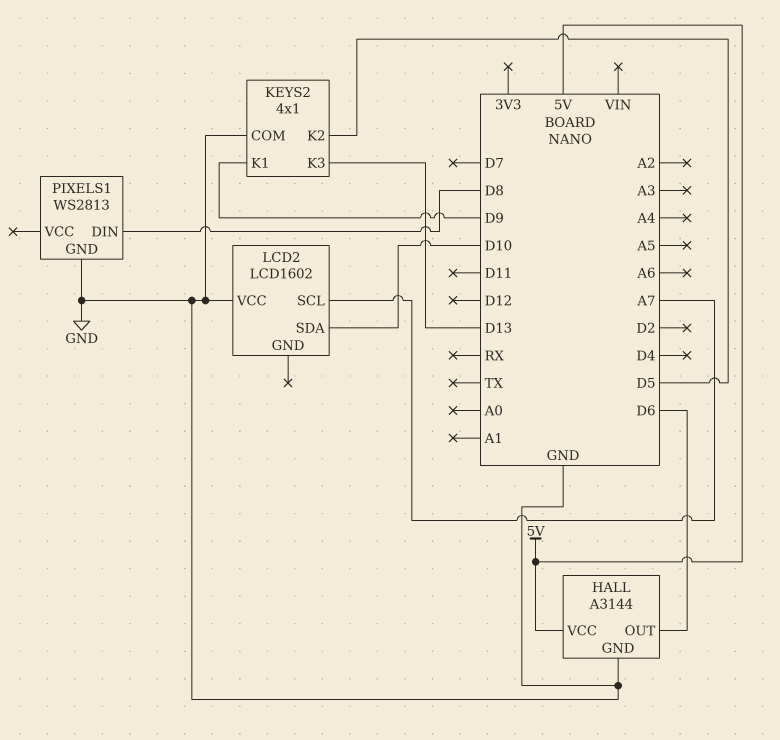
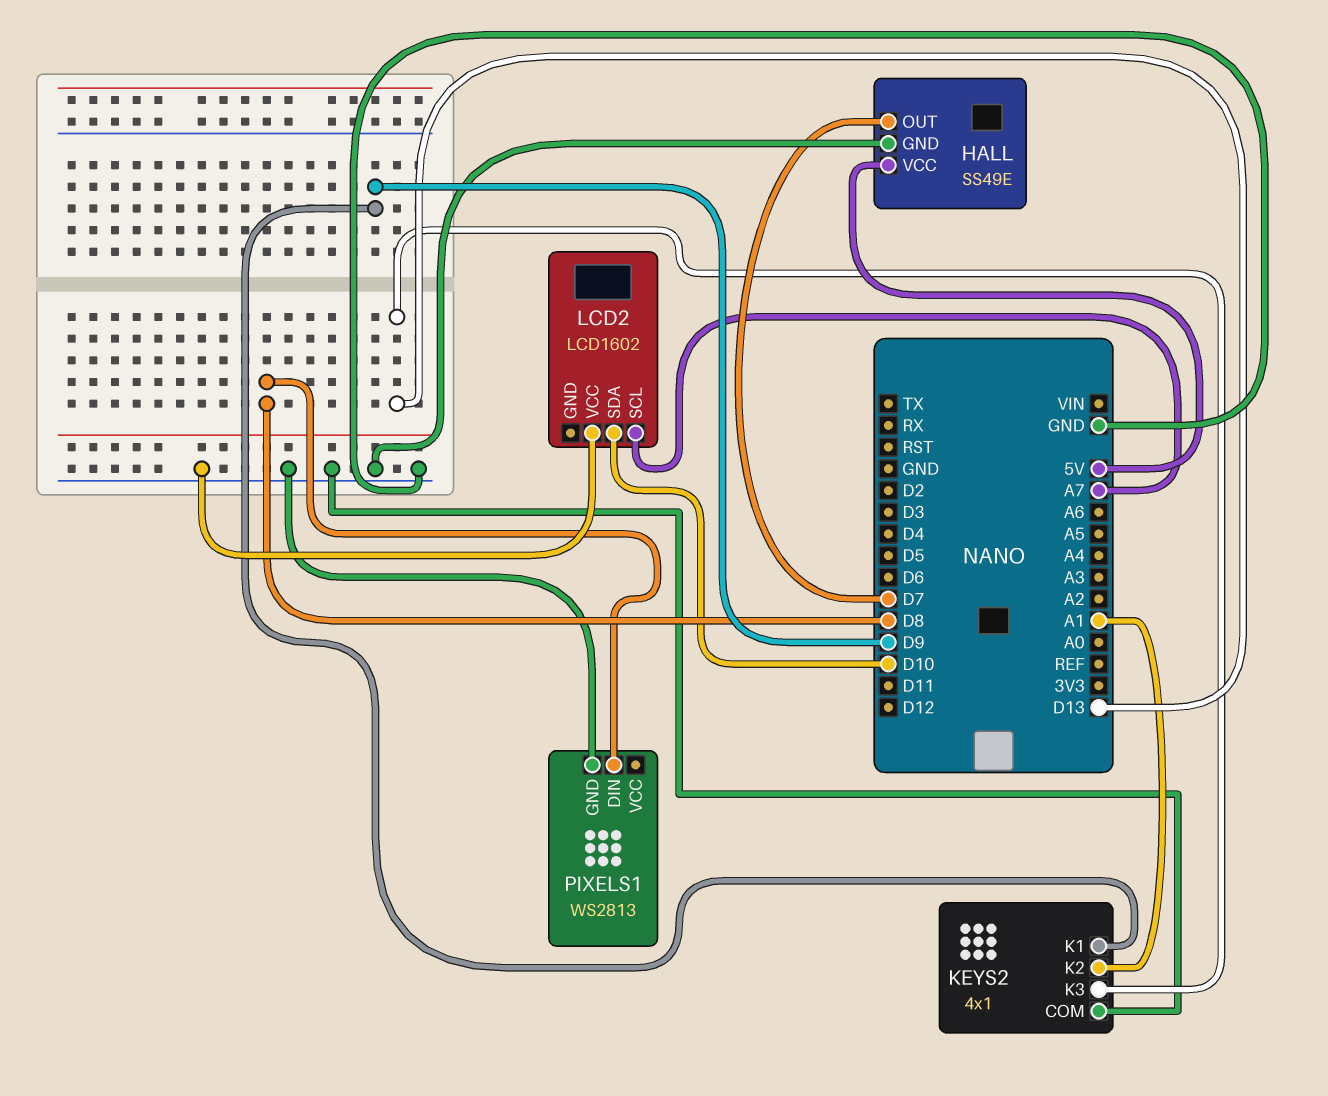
HALL: A3144 -> SS49E
HALL pin OUT: D6 -> D7
KEYS2 pin K2: D5 -> A1

